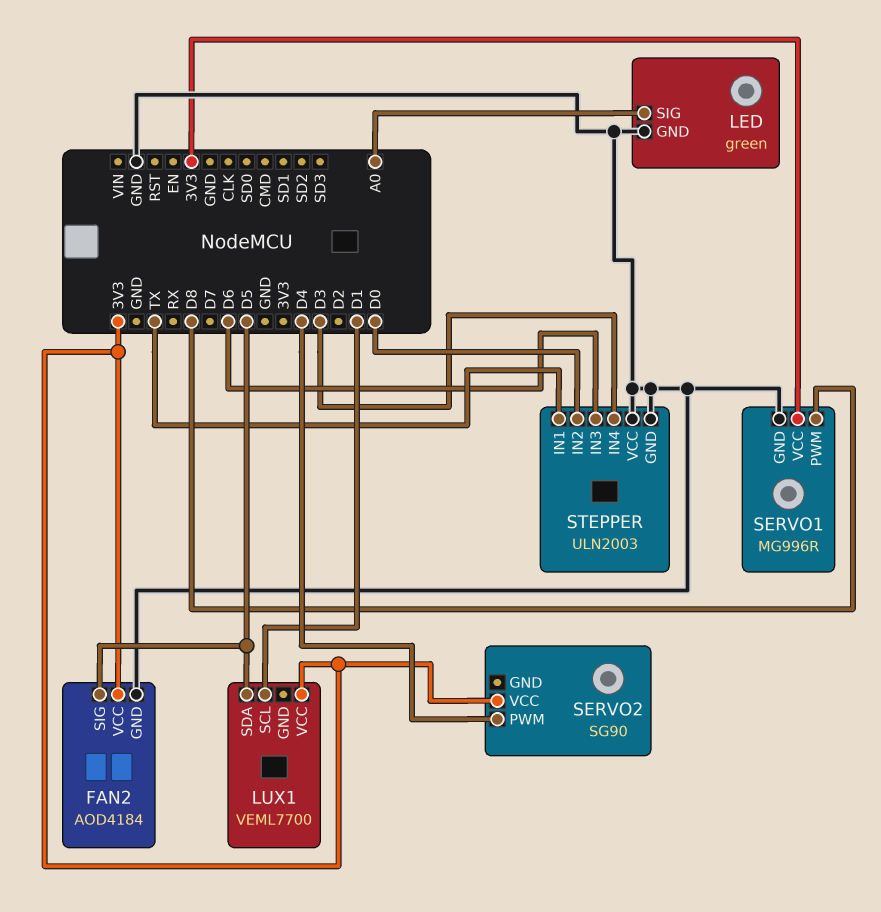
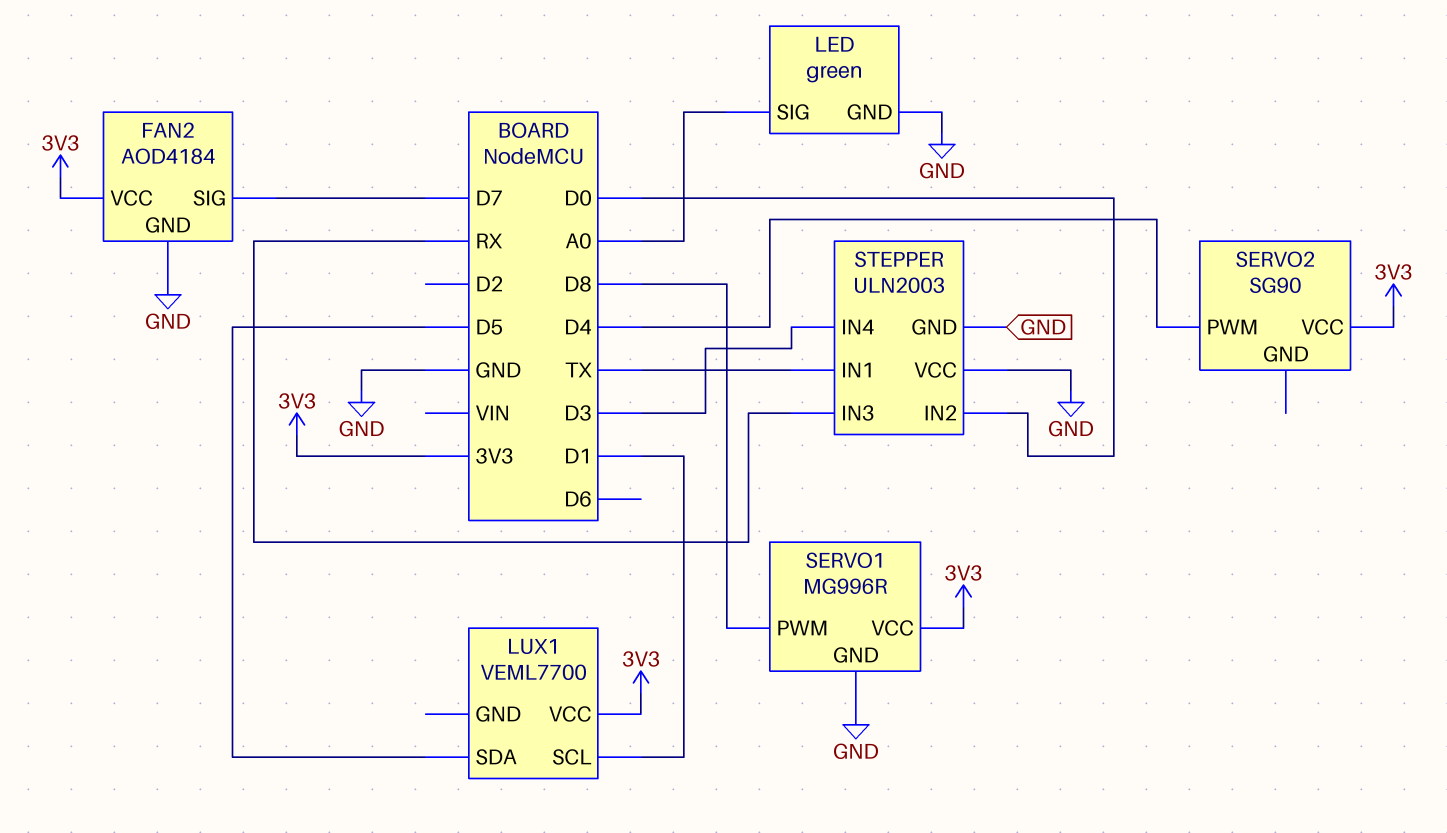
FAN2 pin SIG: D5 -> D7
STEPPER pin IN3: D6 -> RX

